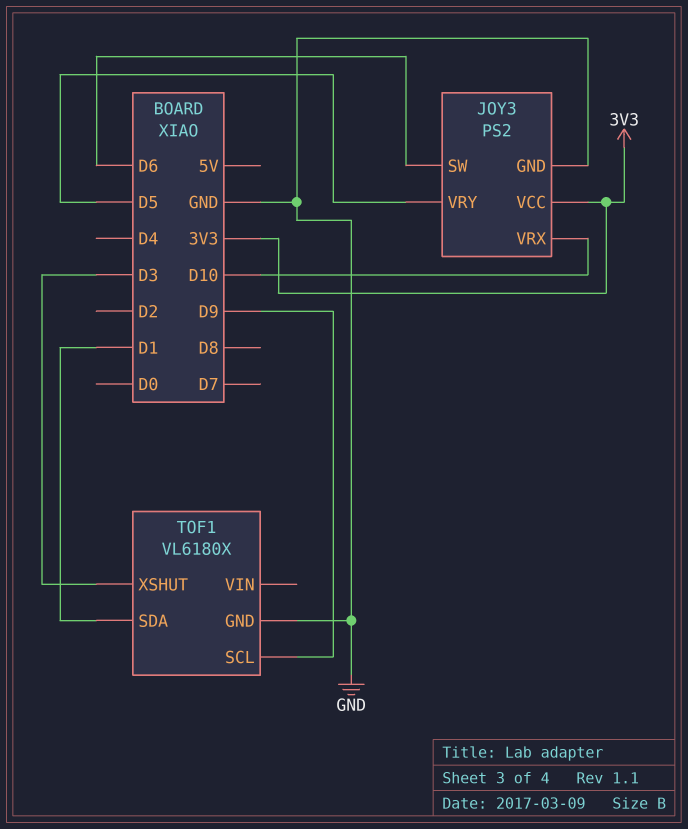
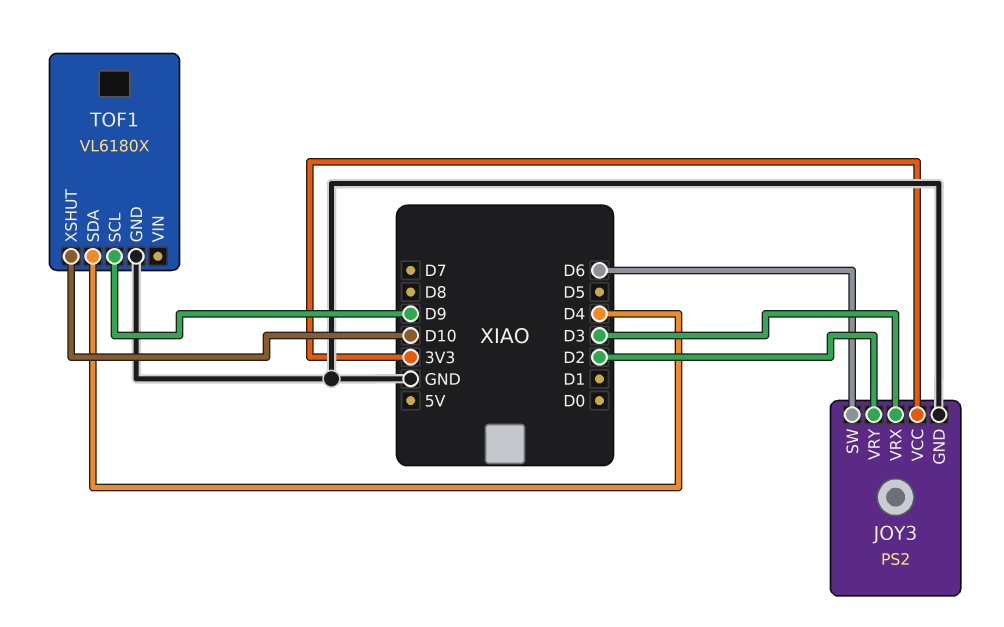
JOY3 pin VRX: D10 -> D3
JOY3 pin VRY: D5 -> D2
TOF1 pin SDA: D1 -> D4
TOF1 pin XSHUT: D3 -> D10

